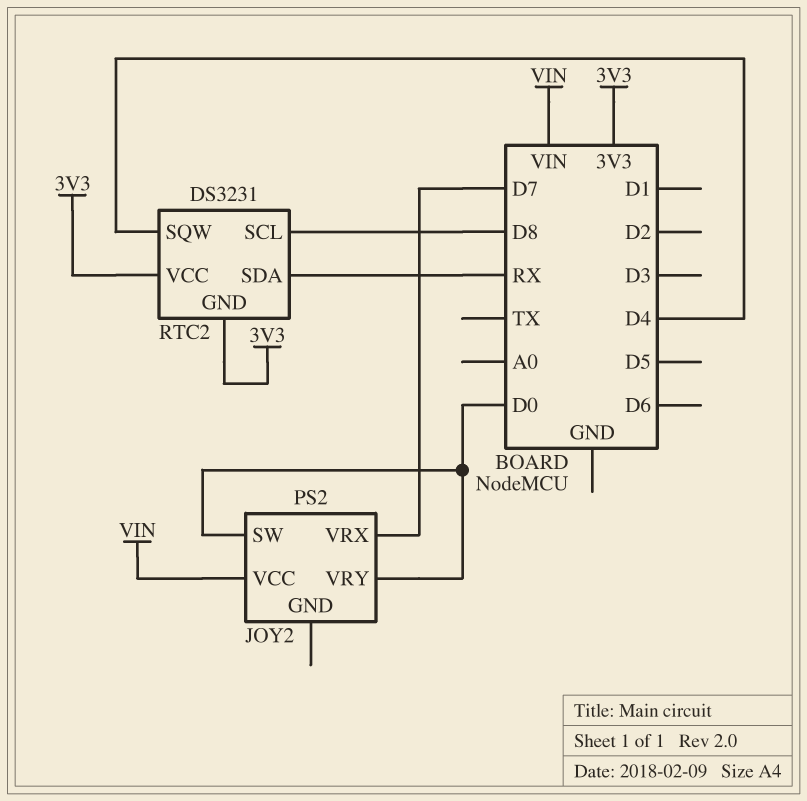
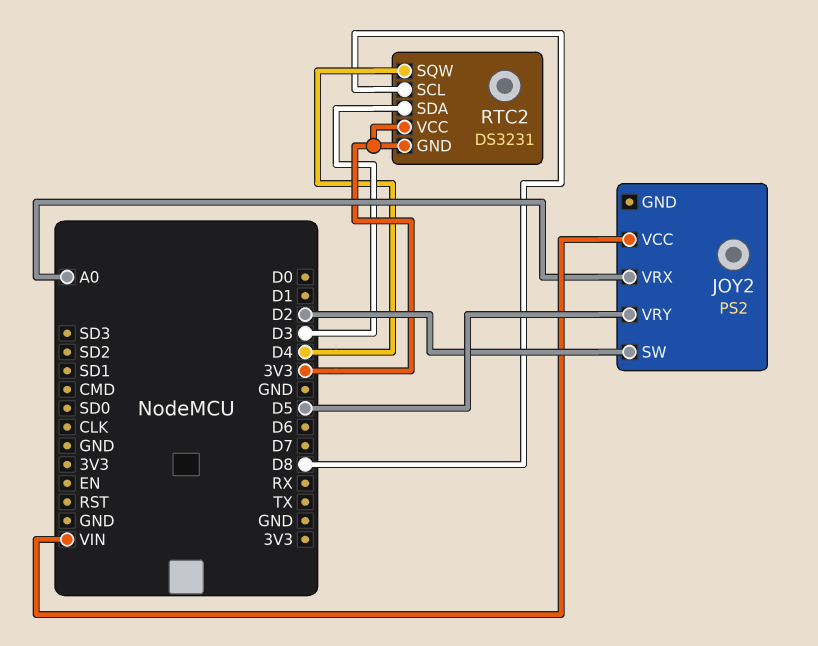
JOY2 pin SW: D0 -> D2
JOY2 pin VRX: D7 -> A0
JOY2 pin VRY: D0 -> D5
RTC2 pin SDA: RX -> D3

